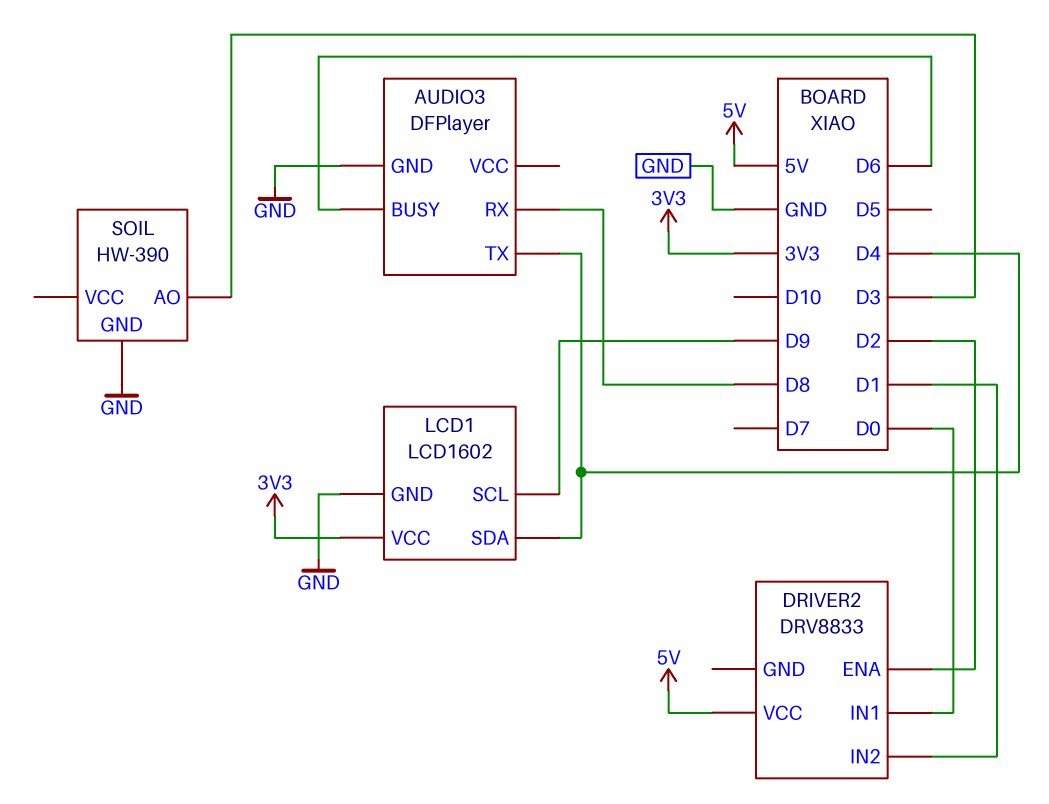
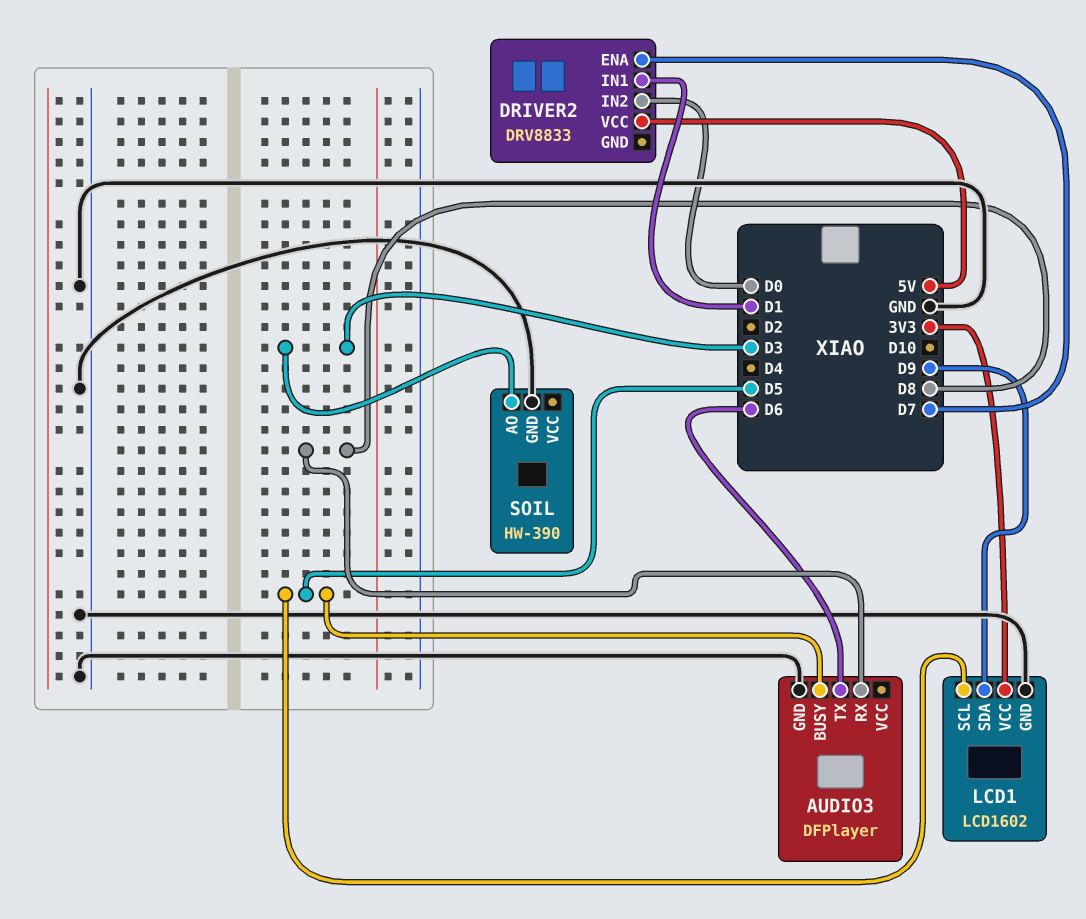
AUDIO3 pin BUSY: D6 -> D5
AUDIO3 pin TX: D4 -> D6
DRIVER2 pin ENA: D2 -> D7
DRIVER2 pin IN1: D0 -> D1
DRIVER2 pin IN2: D1 -> D0
LCD1 pin SCL: D9 -> D5
LCD1 pin SDA: D4 -> D9

